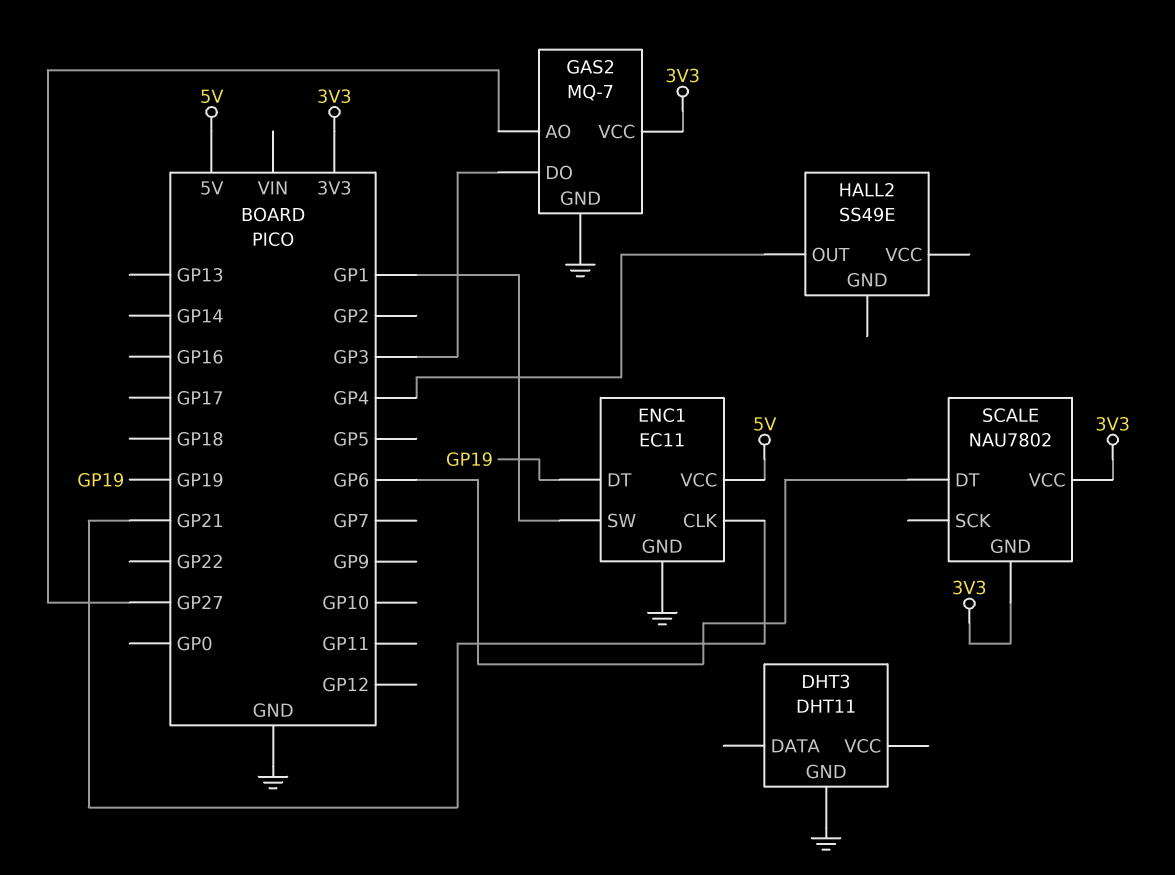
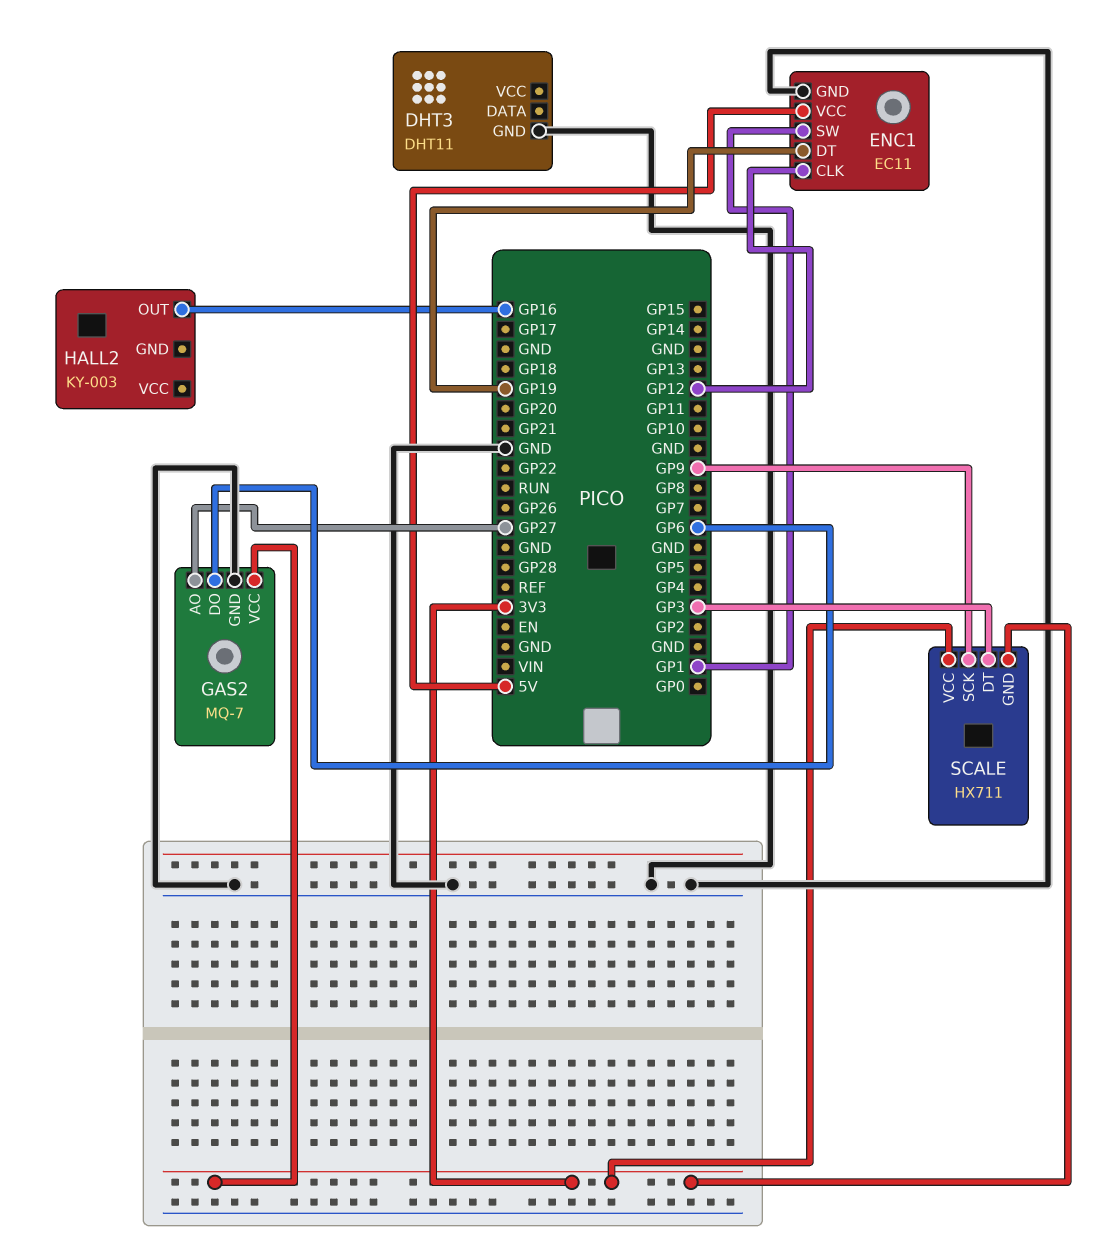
ENC1 pin CLK: GP21 -> GP12
GAS2 pin DO: GP3 -> GP6
HALL2: SS49E -> KY-003
HALL2 pin OUT: GP4 -> GP16
SCALE: NAU7802 -> HX711
SCALE pin DT: GP6 -> GP3
SCALE pin SCK: none -> GP9

